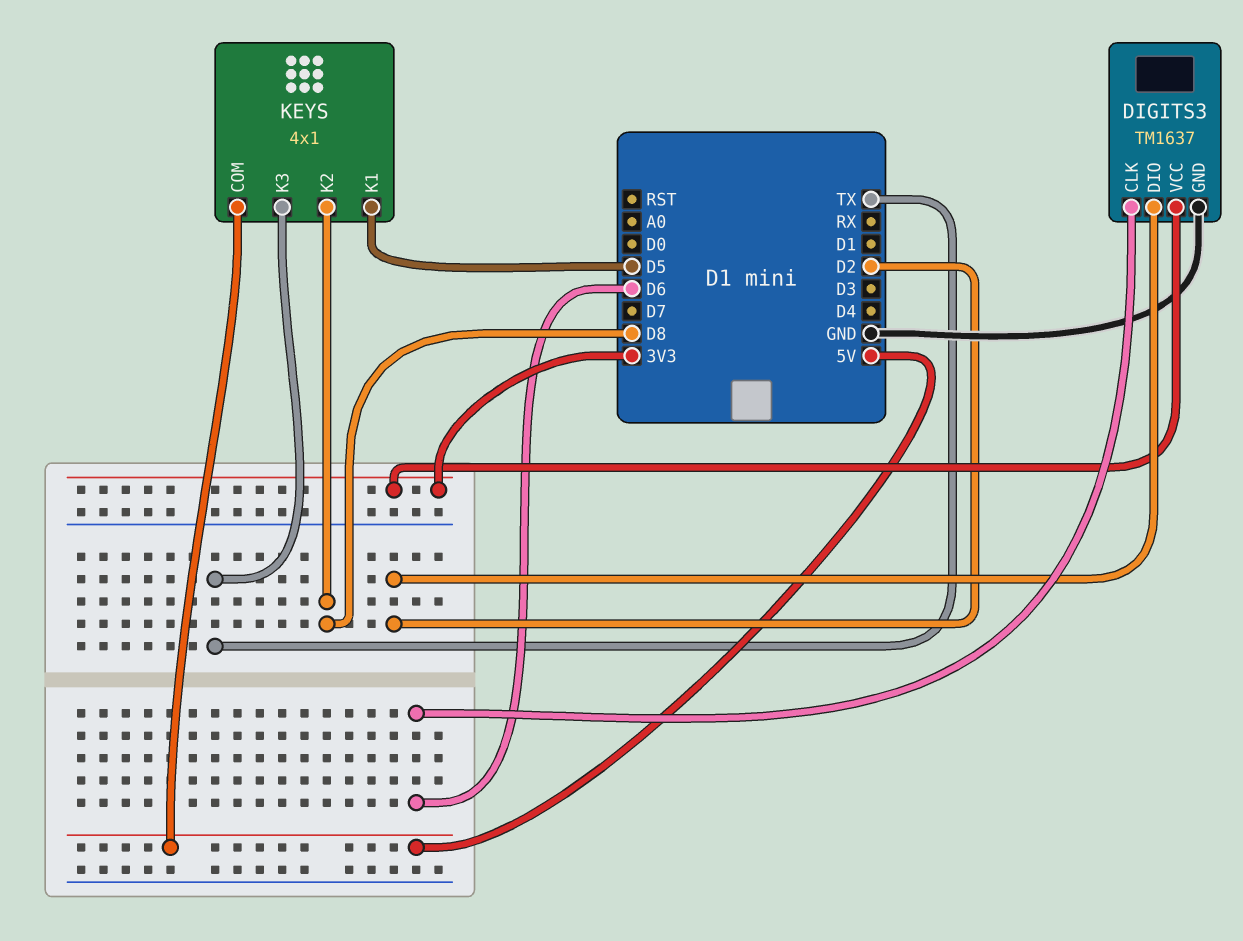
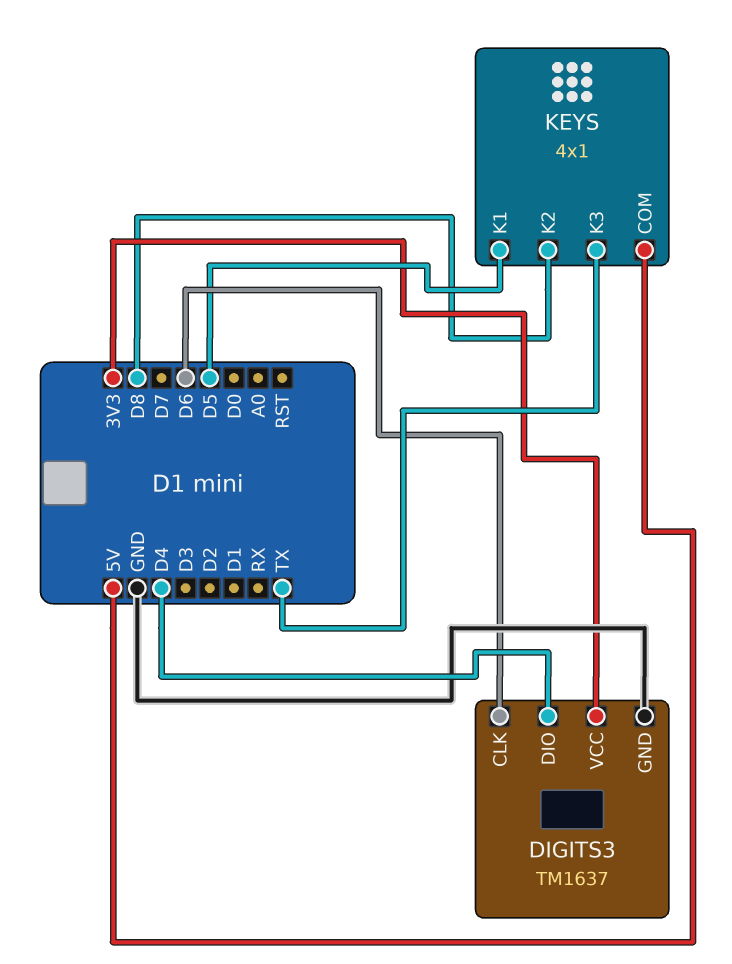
DIGITS3 pin DIO: D2 -> D4

